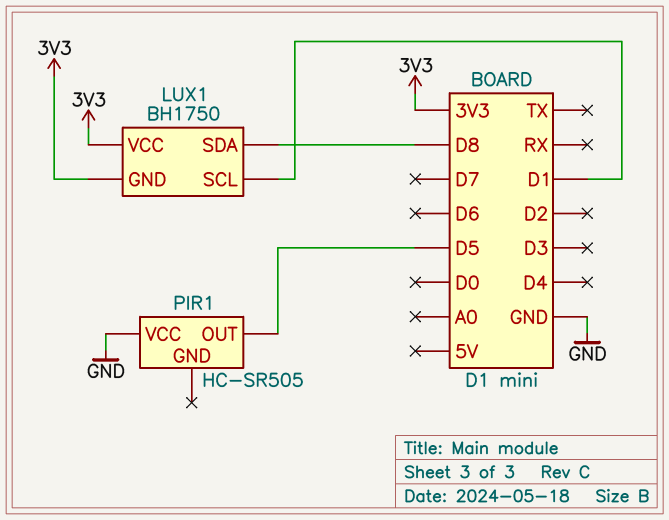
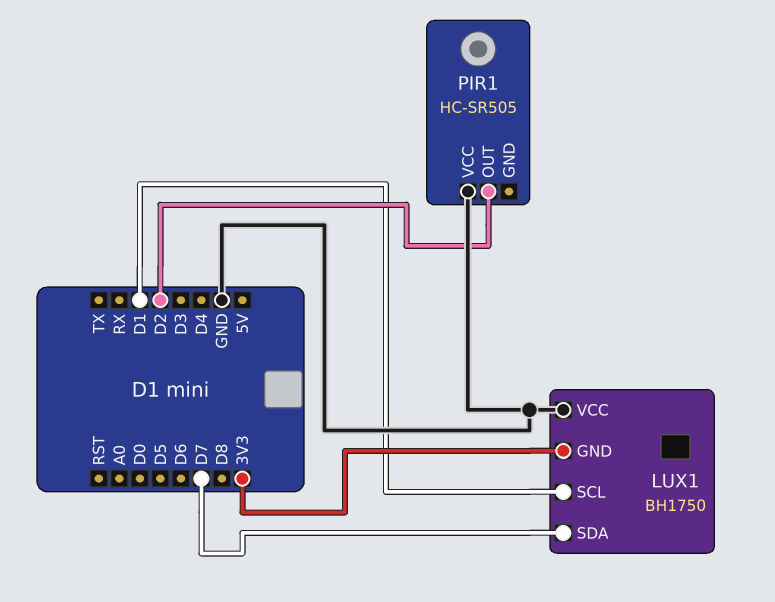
LUX1 pin SDA: D8 -> D7
LUX1 pin VCC: 3V3 -> GND
PIR1 pin OUT: D5 -> D2

